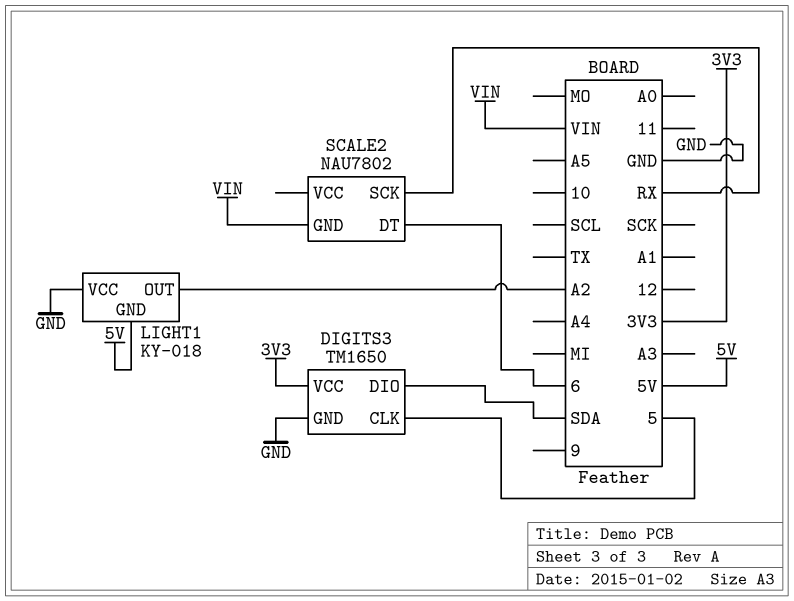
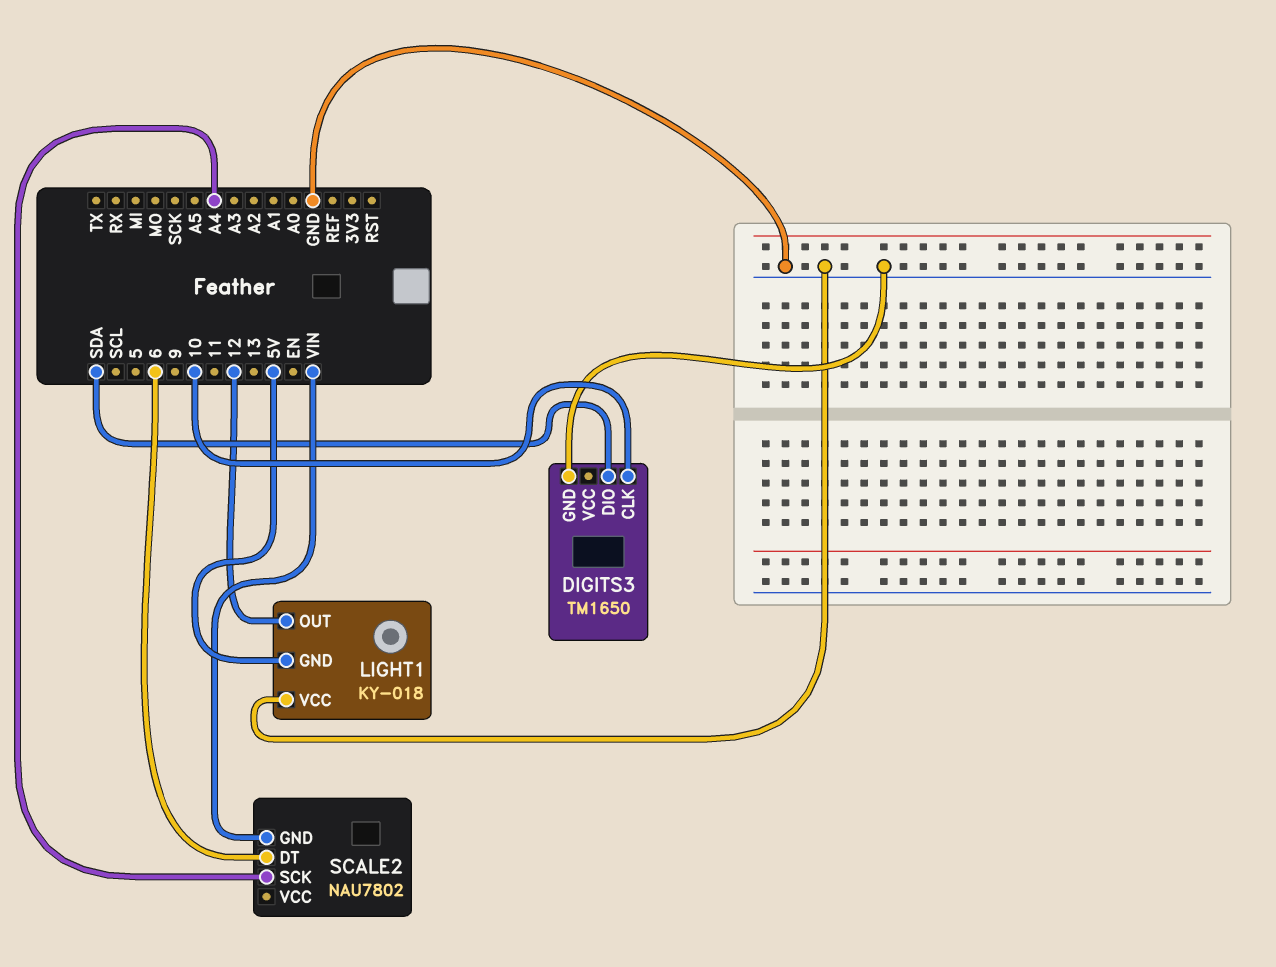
DIGITS3 pin CLK: 5 -> 10
DIGITS3 pin VCC: 3V3 -> none
LIGHT1 pin OUT: A2 -> 12
SCALE2 pin SCK: RX -> A4

